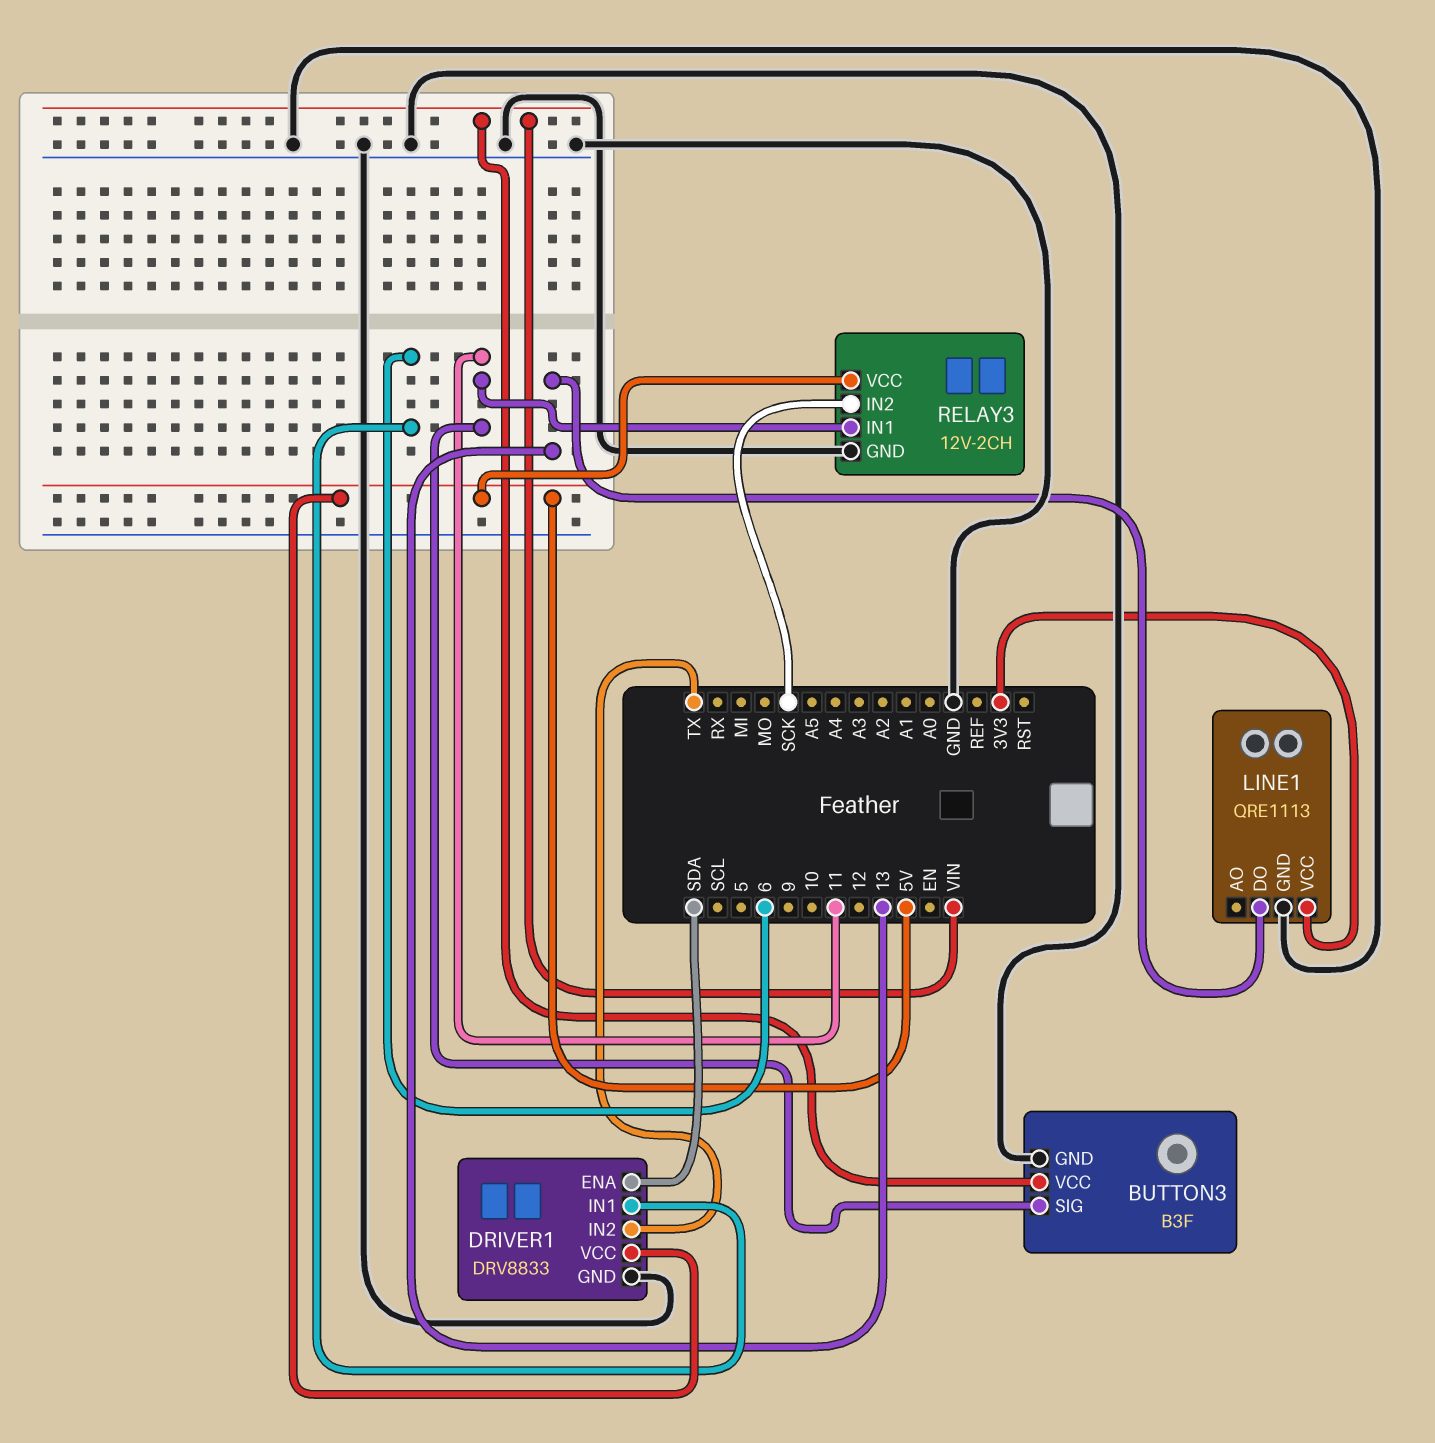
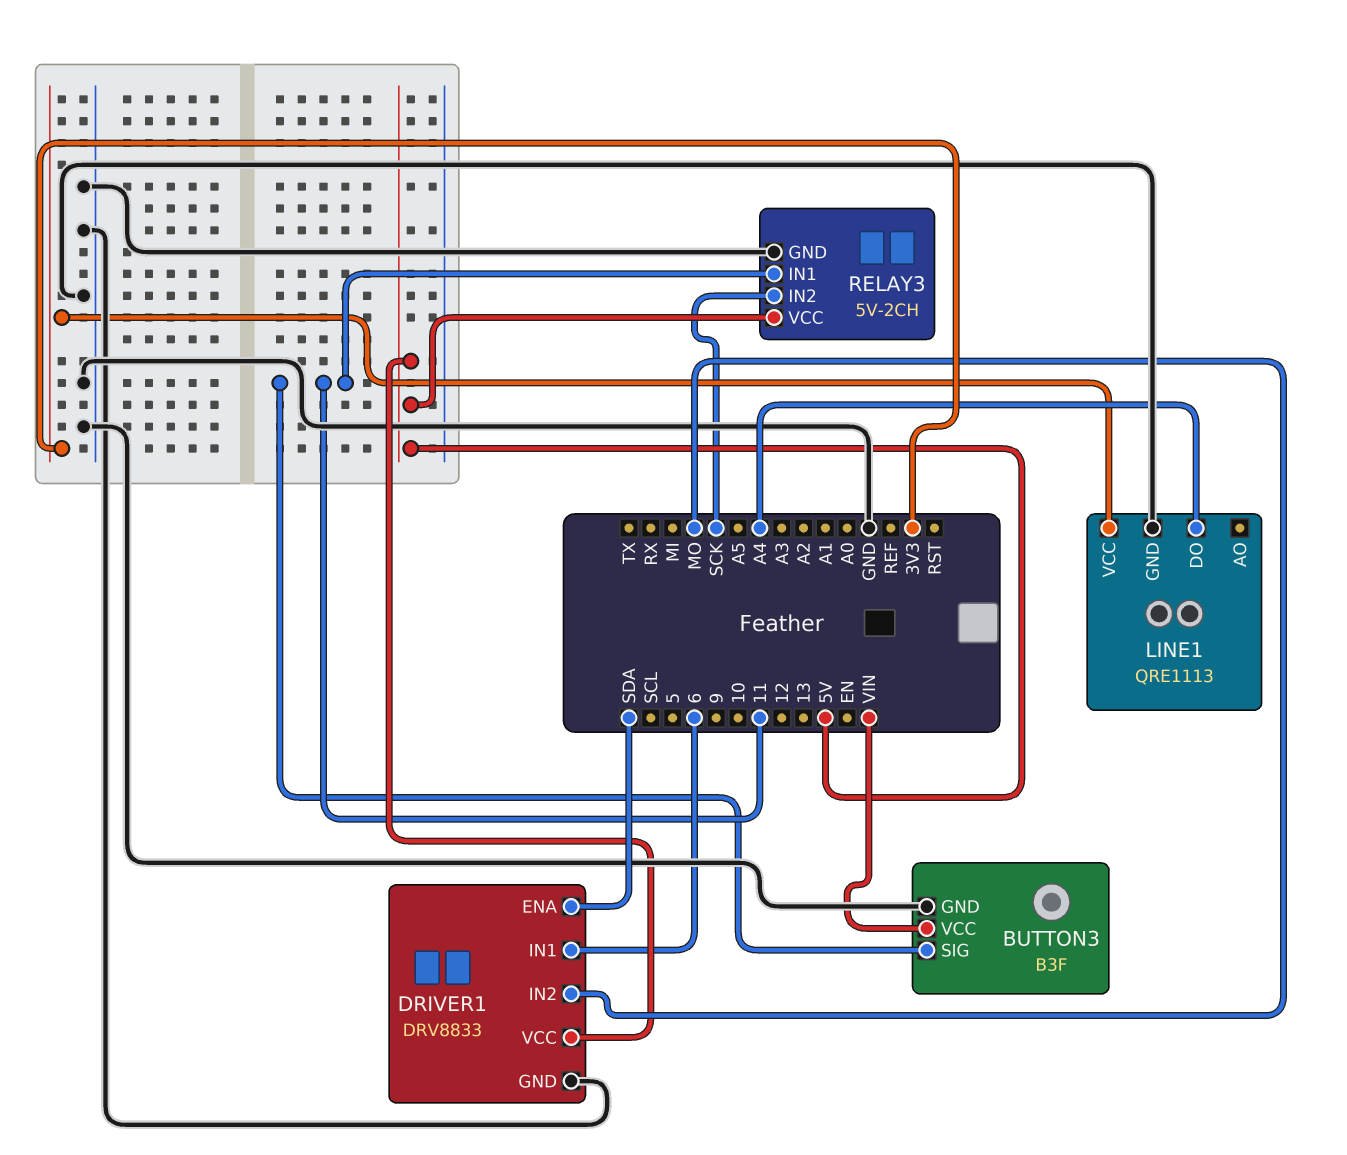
DRIVER1 pin IN2: TX -> MO
LINE1 pin DO: 13 -> A4
RELAY3: 12V-2CH -> 5V-2CH

